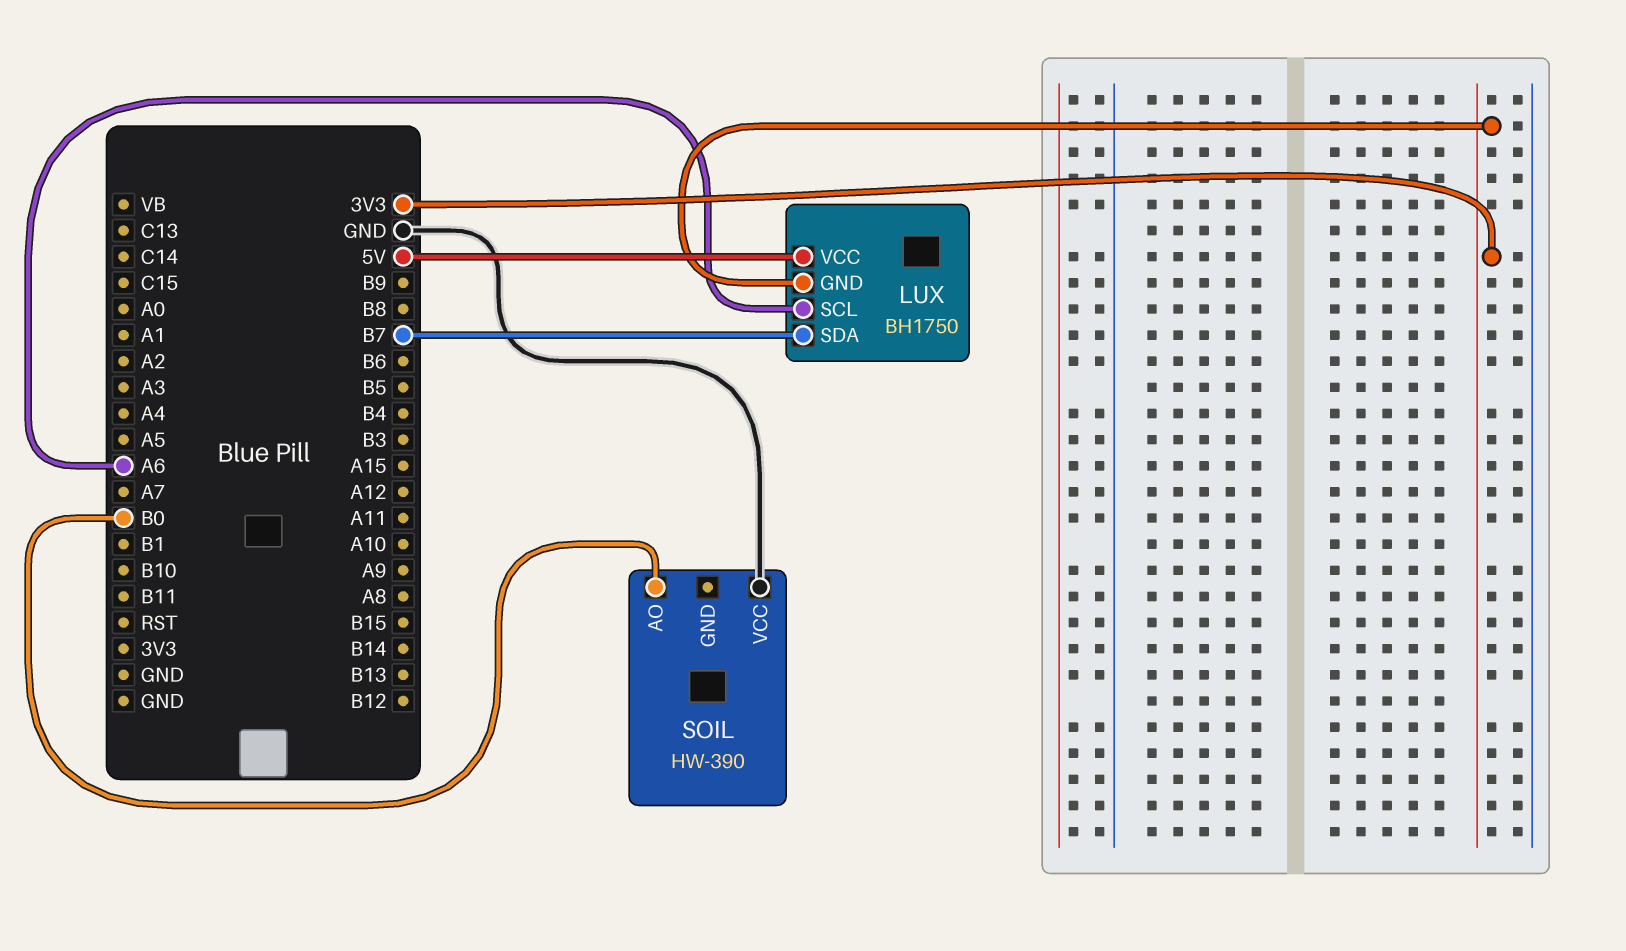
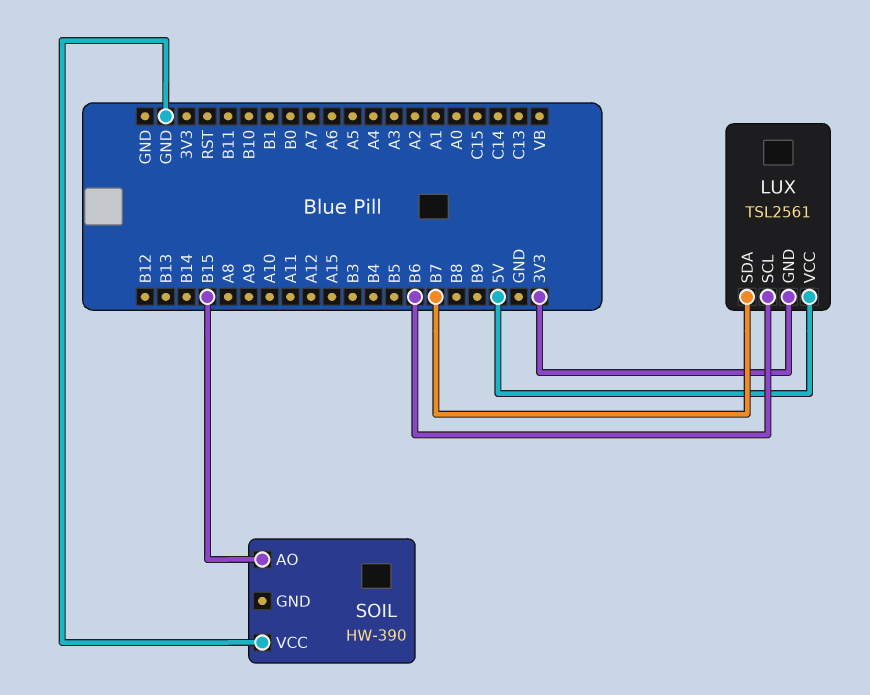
LUX: BH1750 -> TSL2561
LUX pin SCL: A6 -> B6
SOIL pin AO: B0 -> B15

